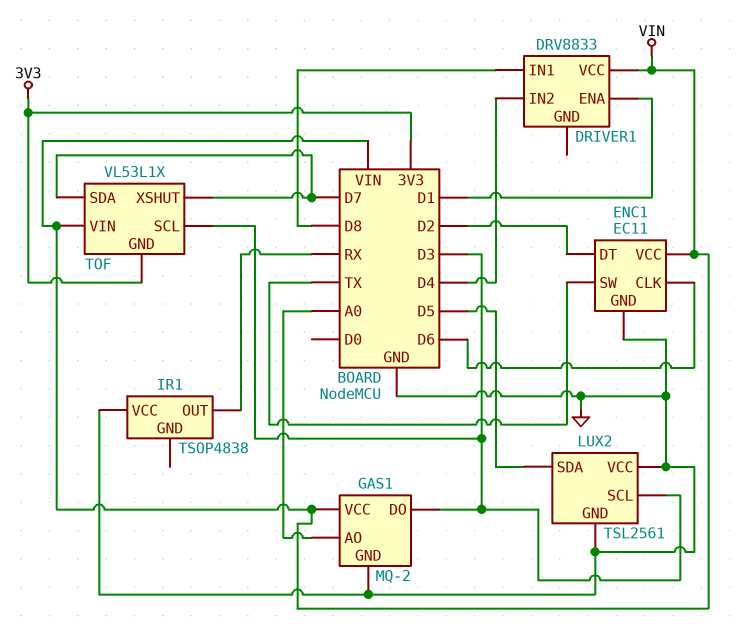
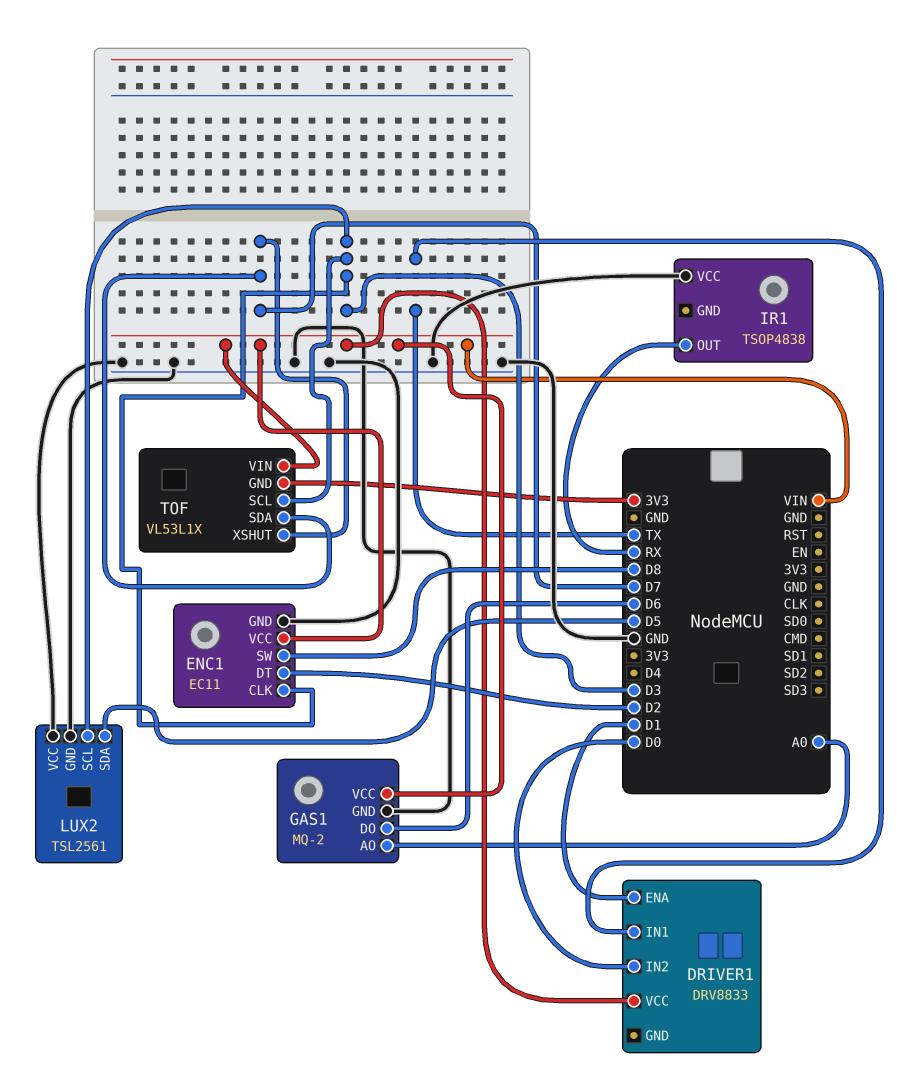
DRIVER1 pin IN1: D8 -> TX
DRIVER1 pin IN2: D4 -> D0
ENC1 pin CLK: D6 -> D3
ENC1 pin SW: TX -> D8
GAS1 pin DO: D3 -> D6

